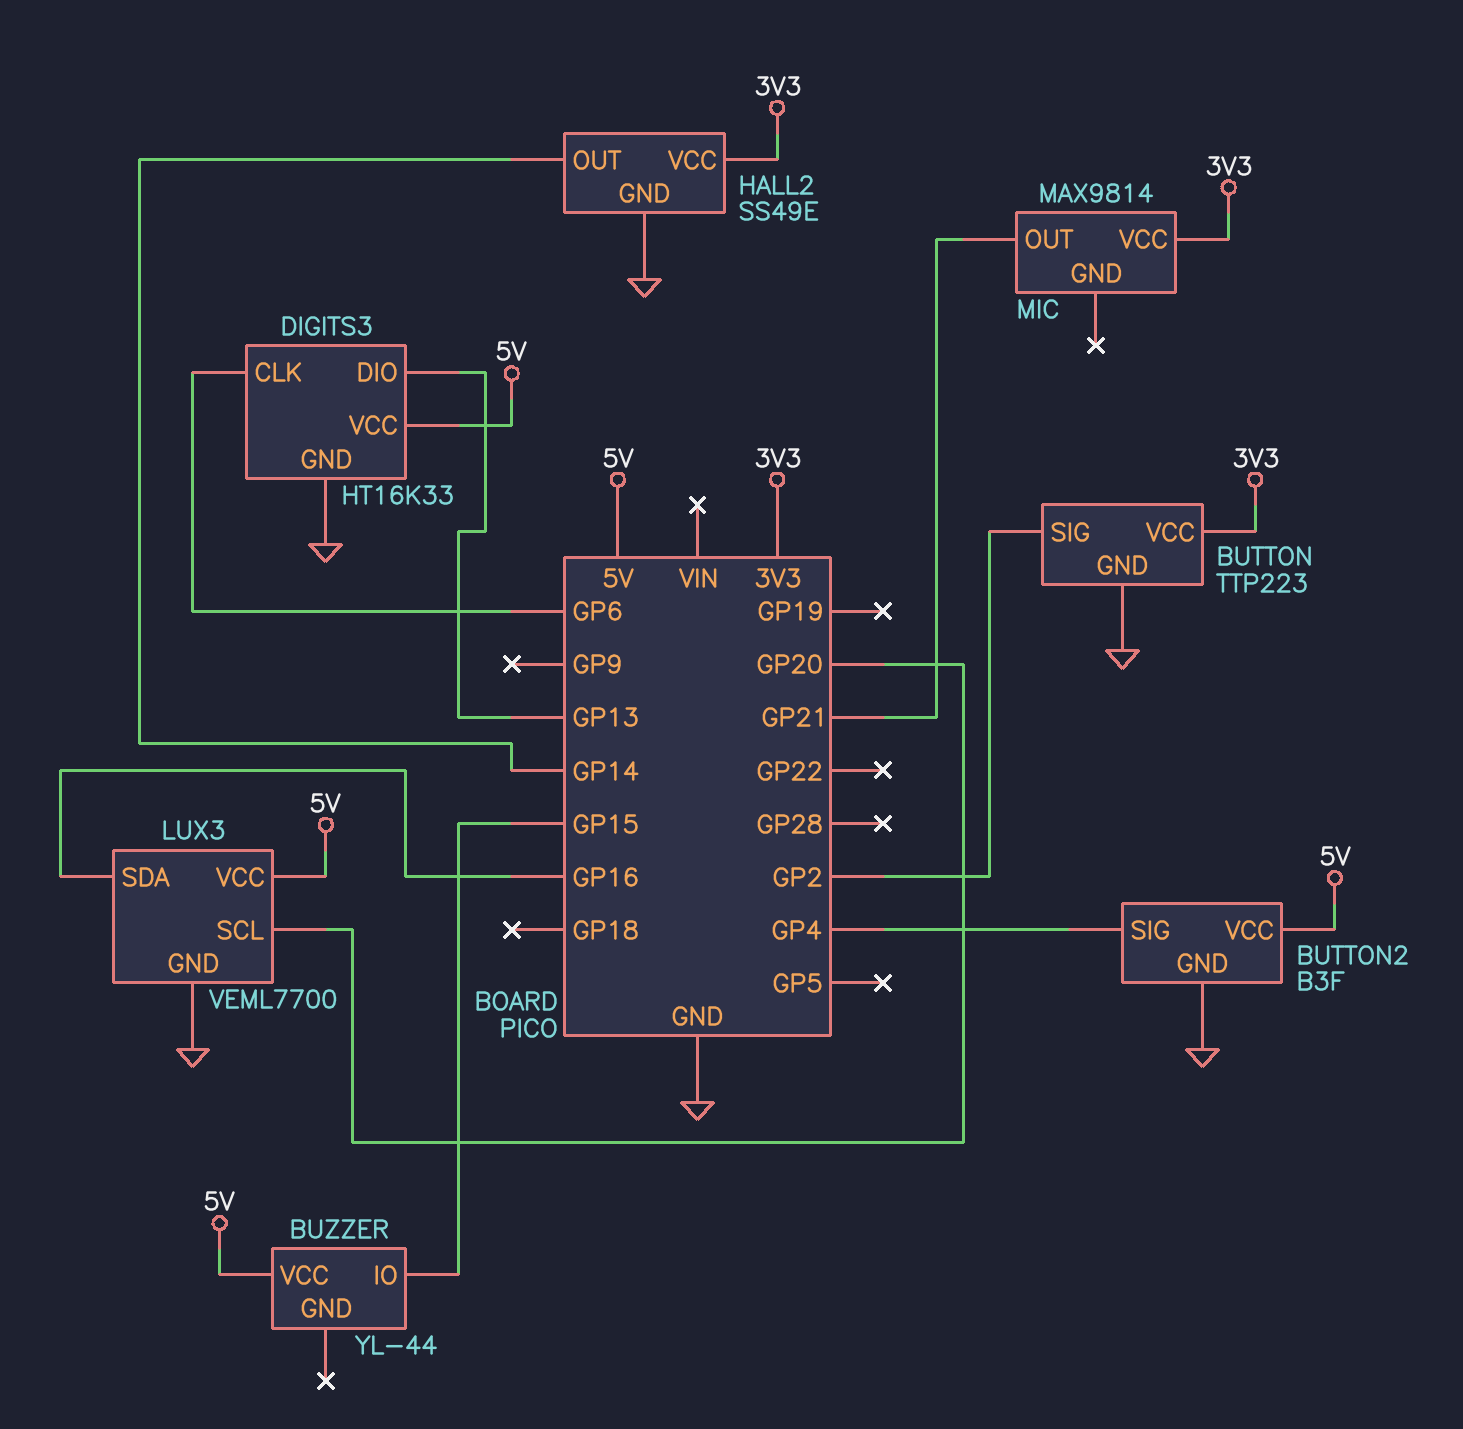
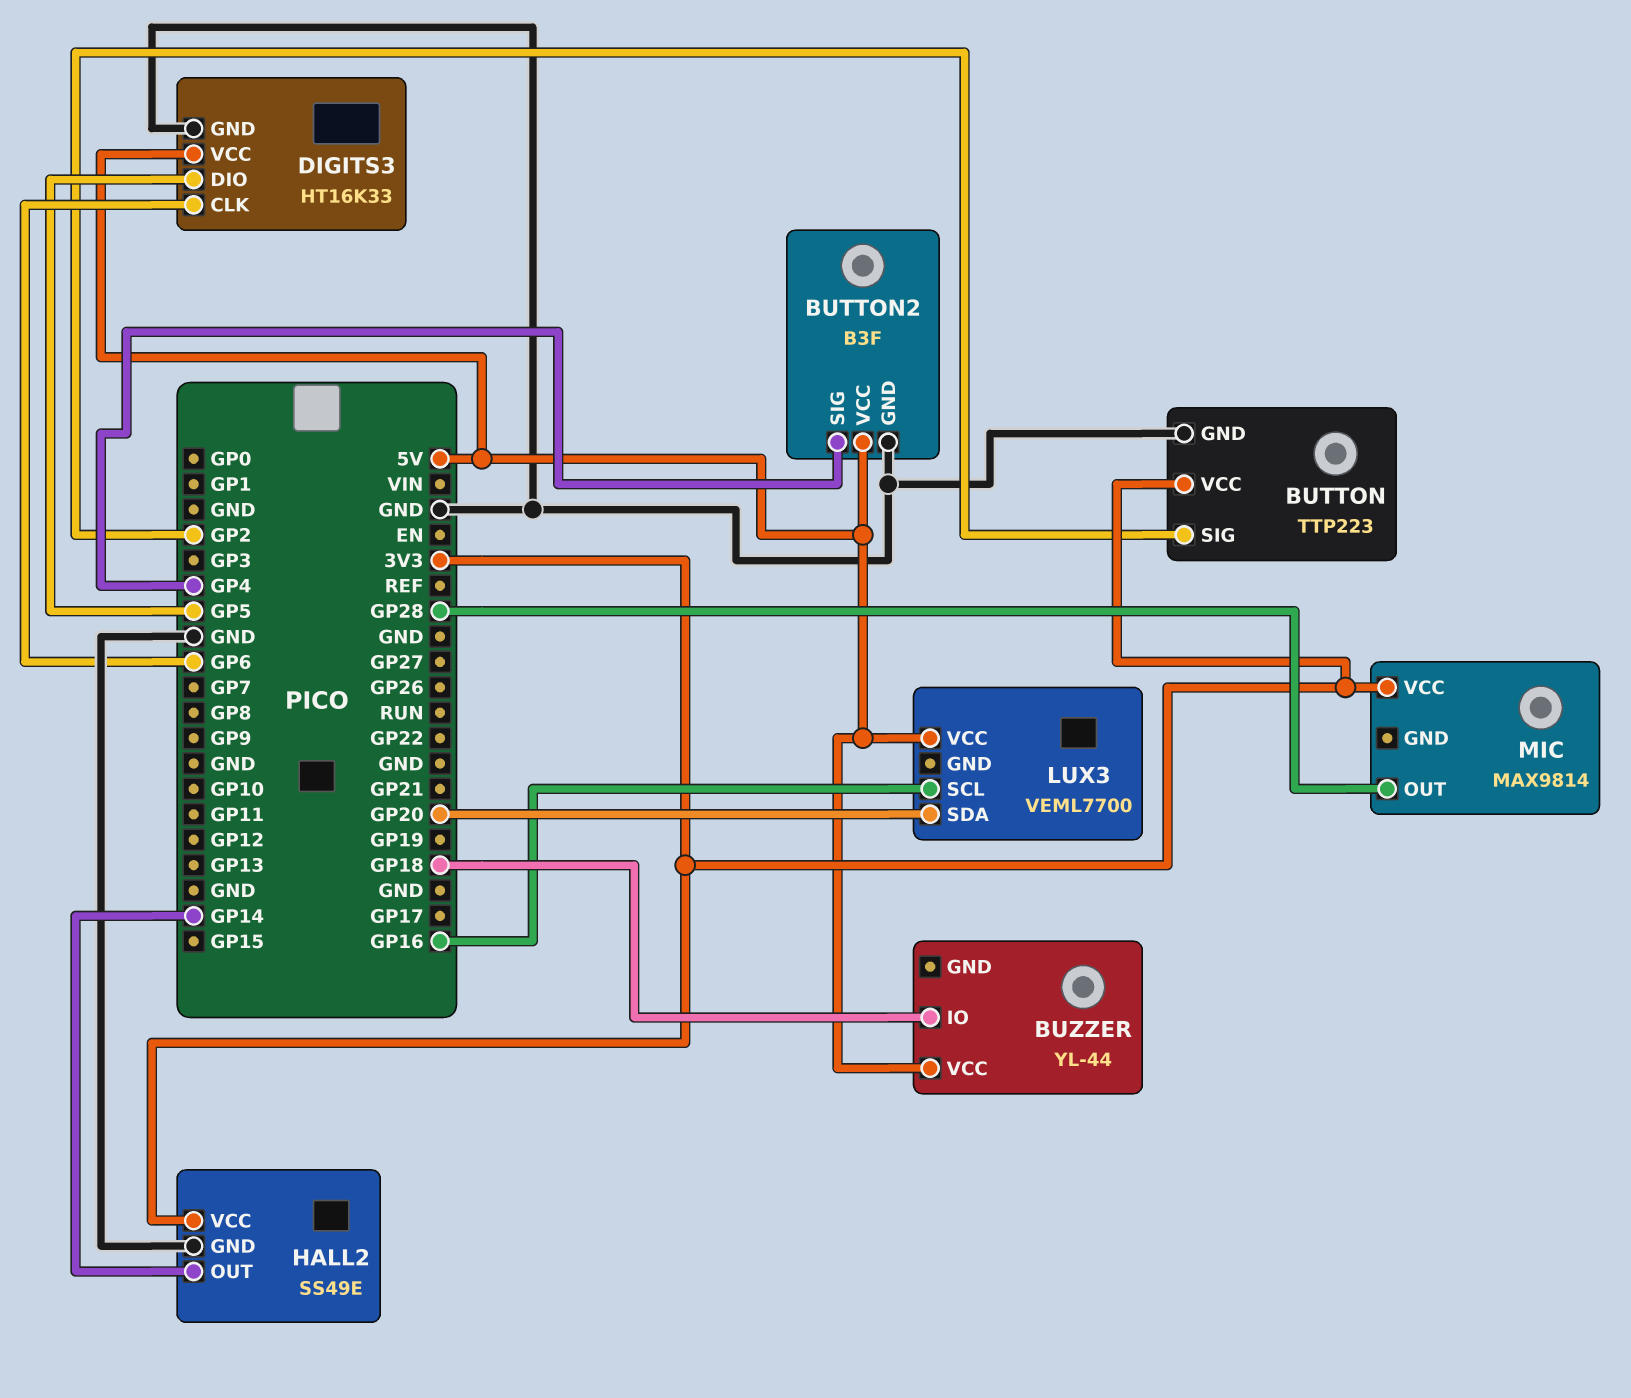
BUZZER pin IO: GP15 -> GP18
DIGITS3 pin DIO: GP13 -> GP5
LUX3 pin GND: GND -> none
LUX3 pin SCL: GP20 -> GP16
LUX3 pin SDA: GP16 -> GP20
MIC pin OUT: GP21 -> GP28

